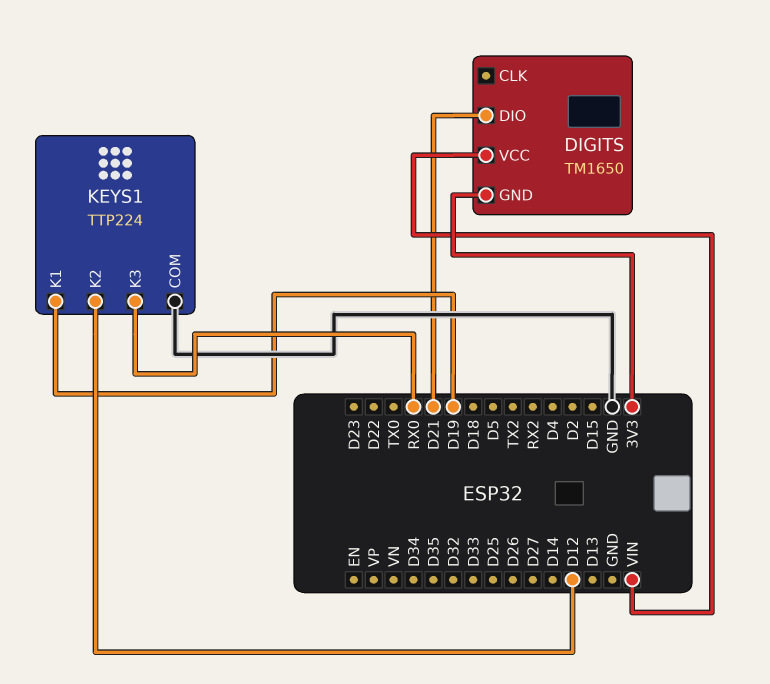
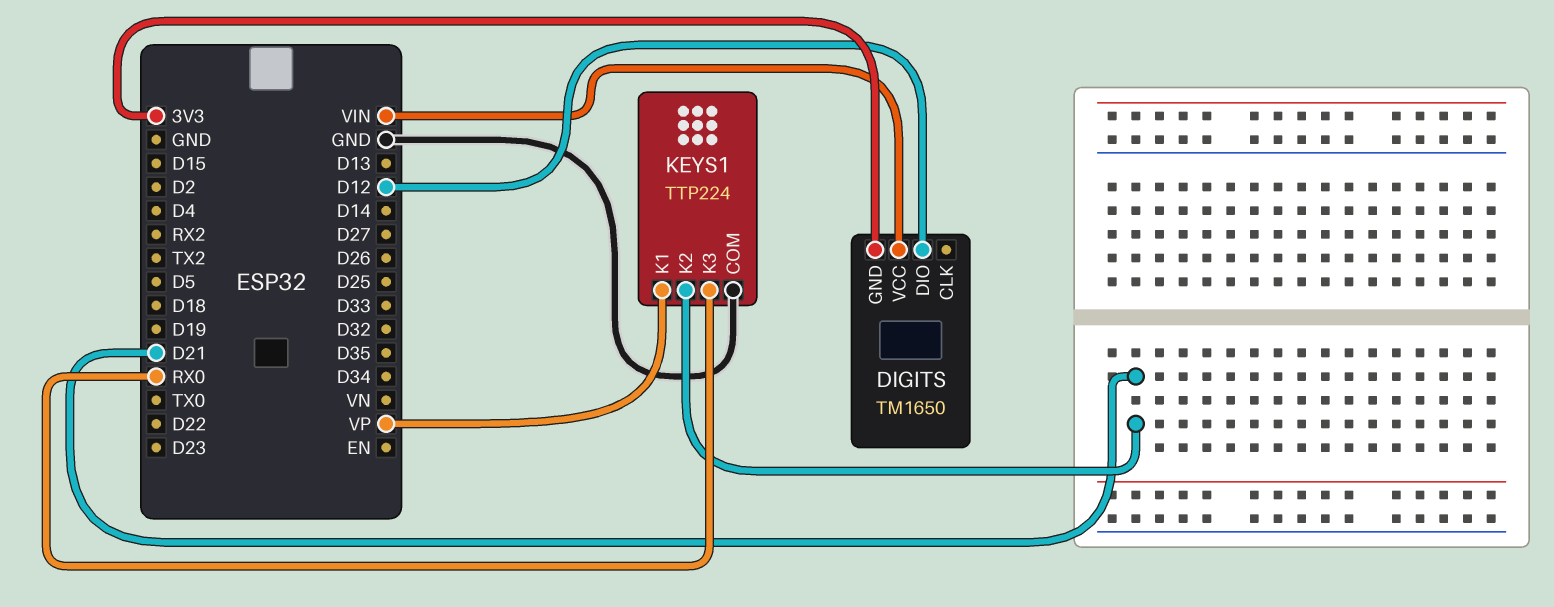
DIGITS pin DIO: D21 -> D12
KEYS1 pin K1: D19 -> VP
KEYS1 pin K2: D12 -> D21

